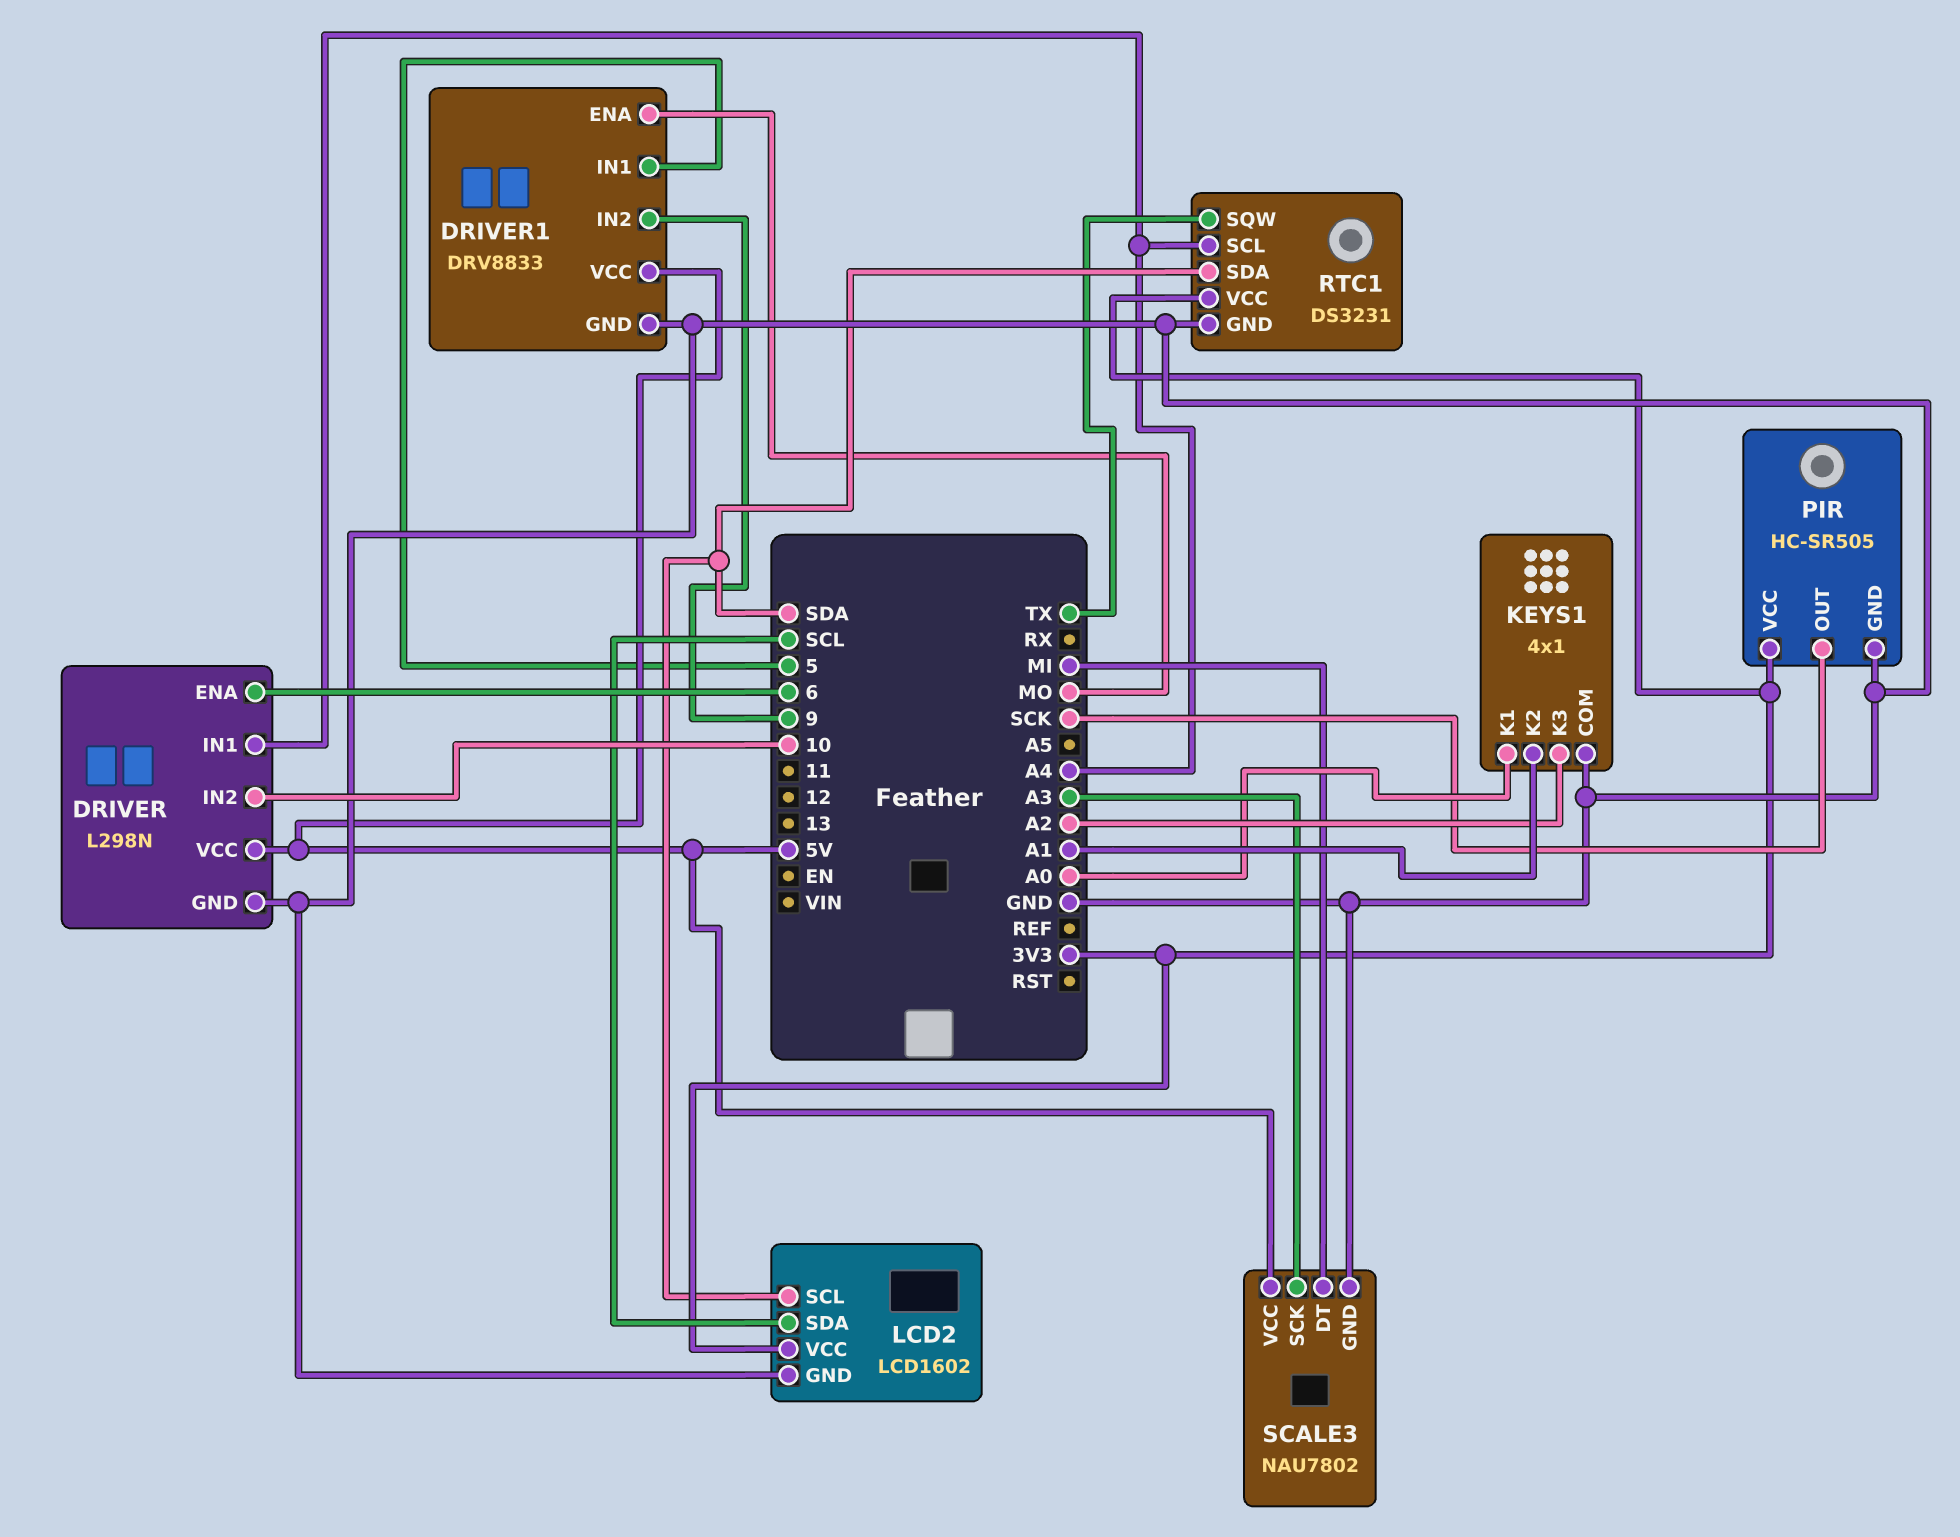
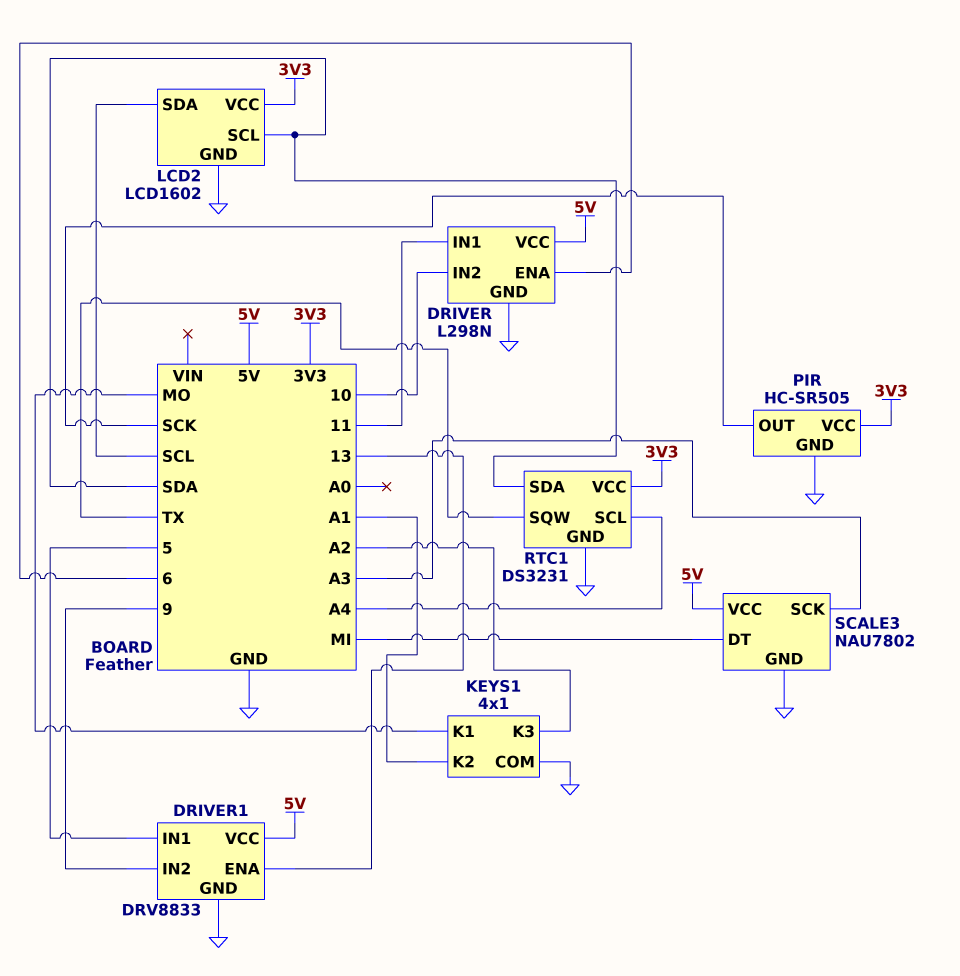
DRIVER pin IN1: A4 -> 11
DRIVER1 pin ENA: MO -> 13
KEYS1 pin K1: A0 -> MO

